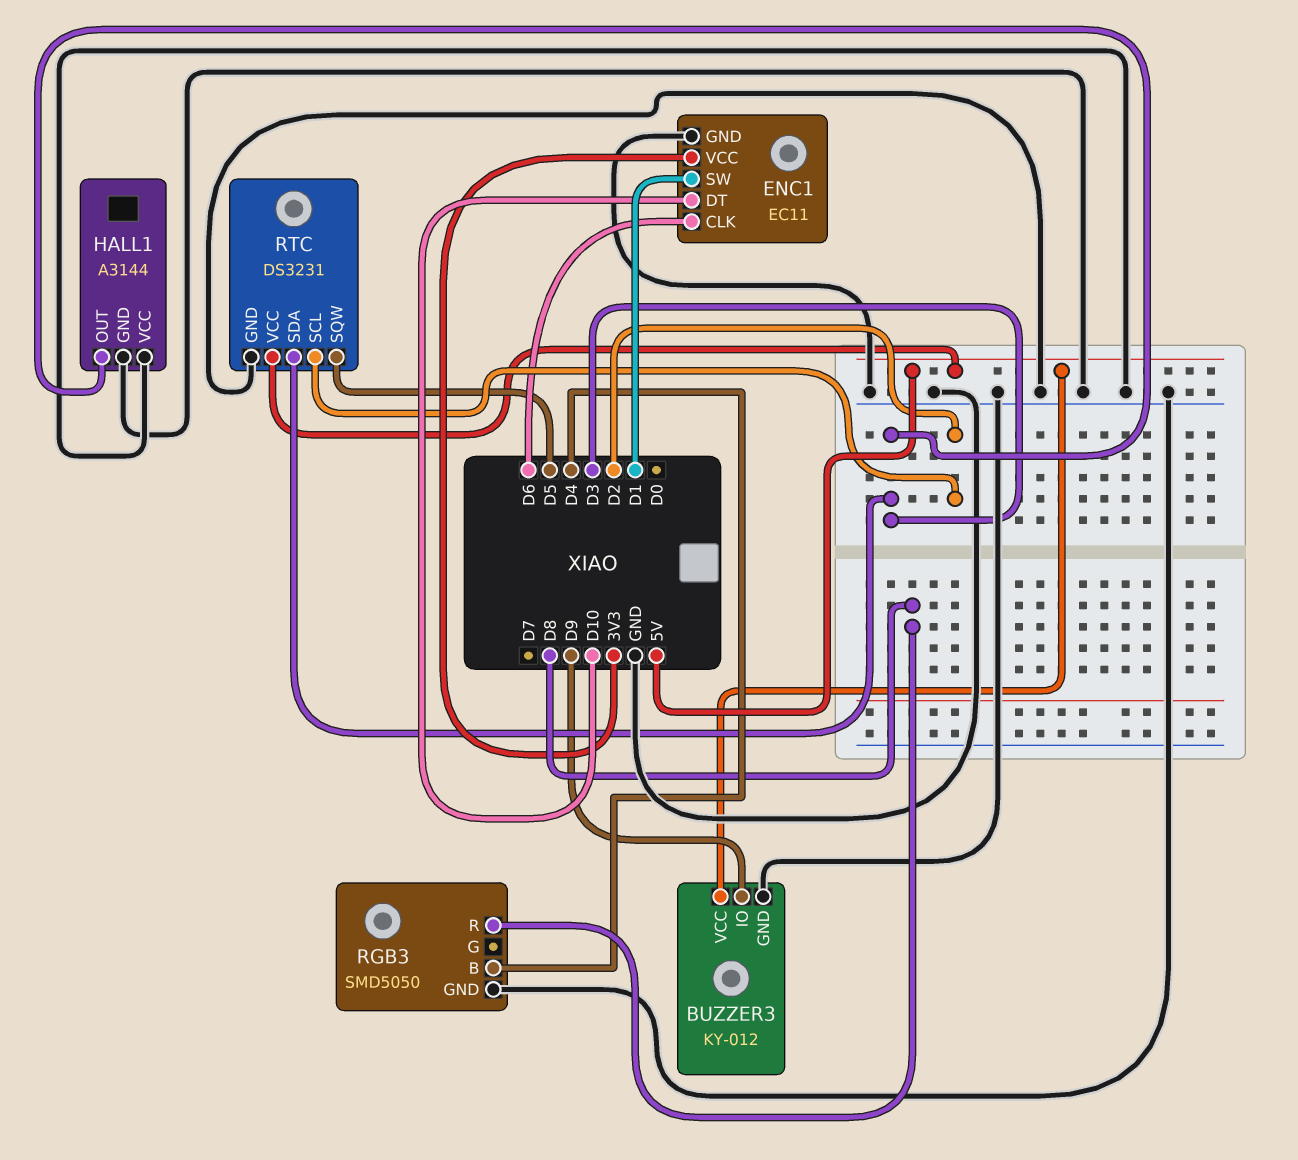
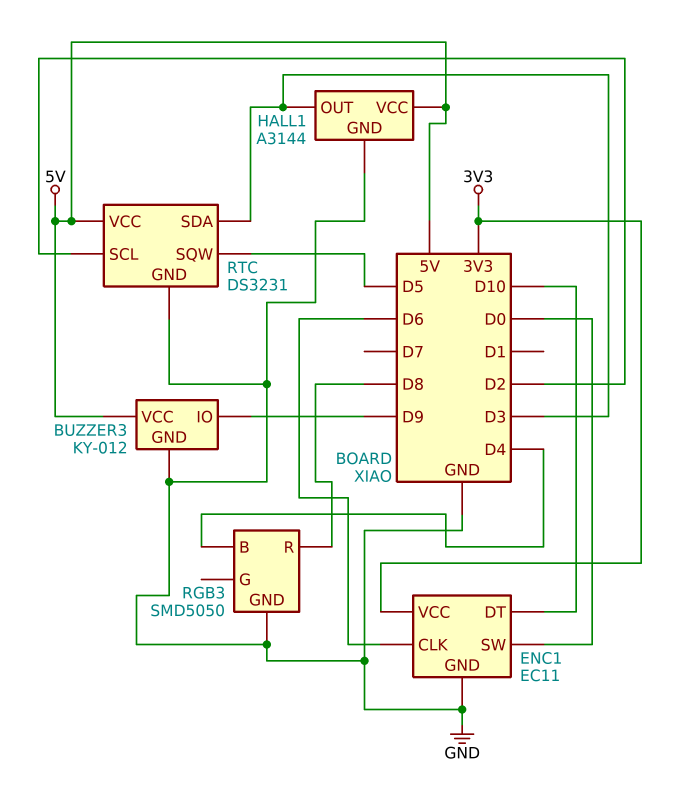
ENC1 pin SW: D1 -> D0
HALL1 pin VCC: GND -> 5V

